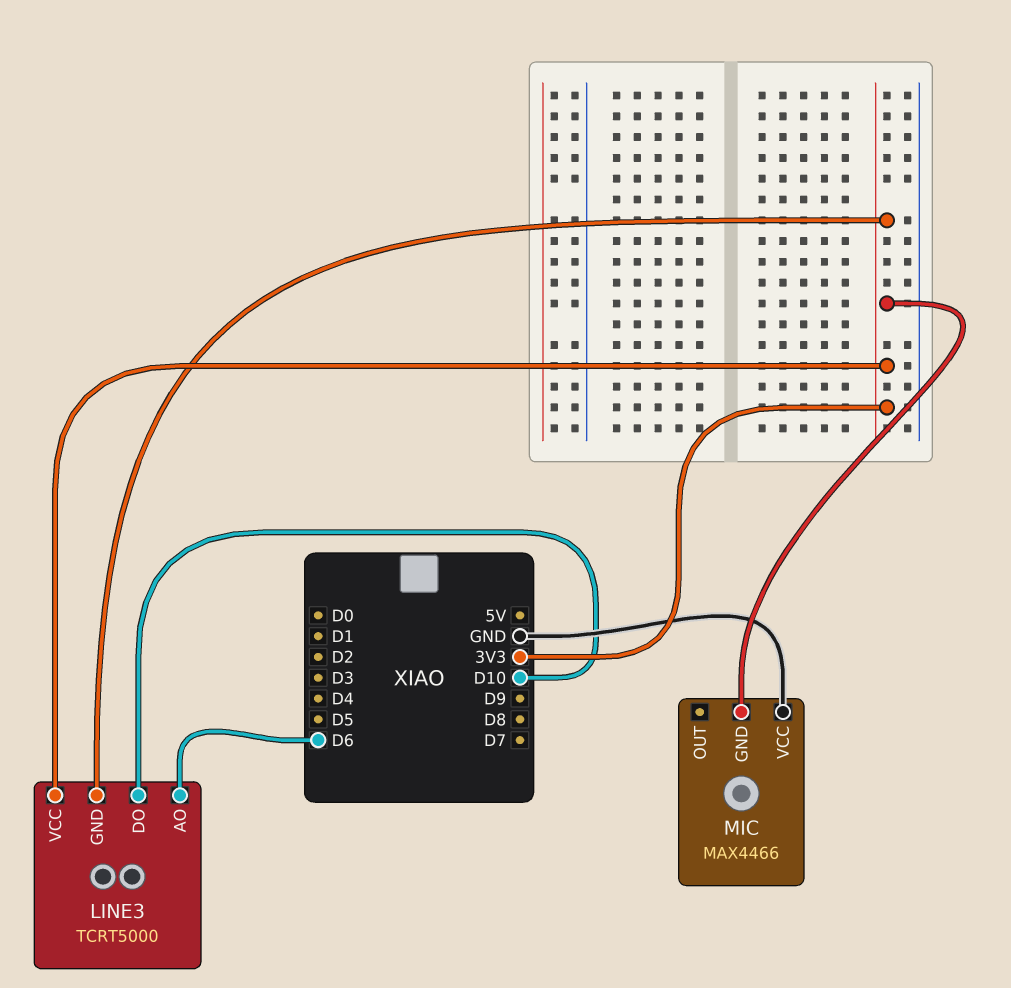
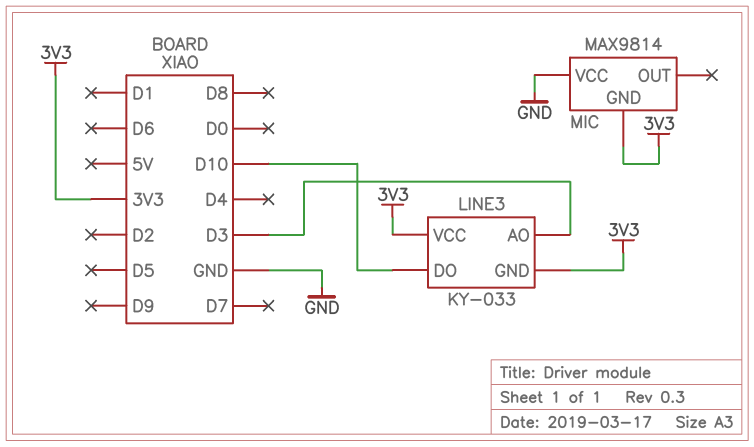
LINE3: TCRT5000 -> KY-033
LINE3 pin AO: D6 -> D3
MIC: MAX4466 -> MAX9814

